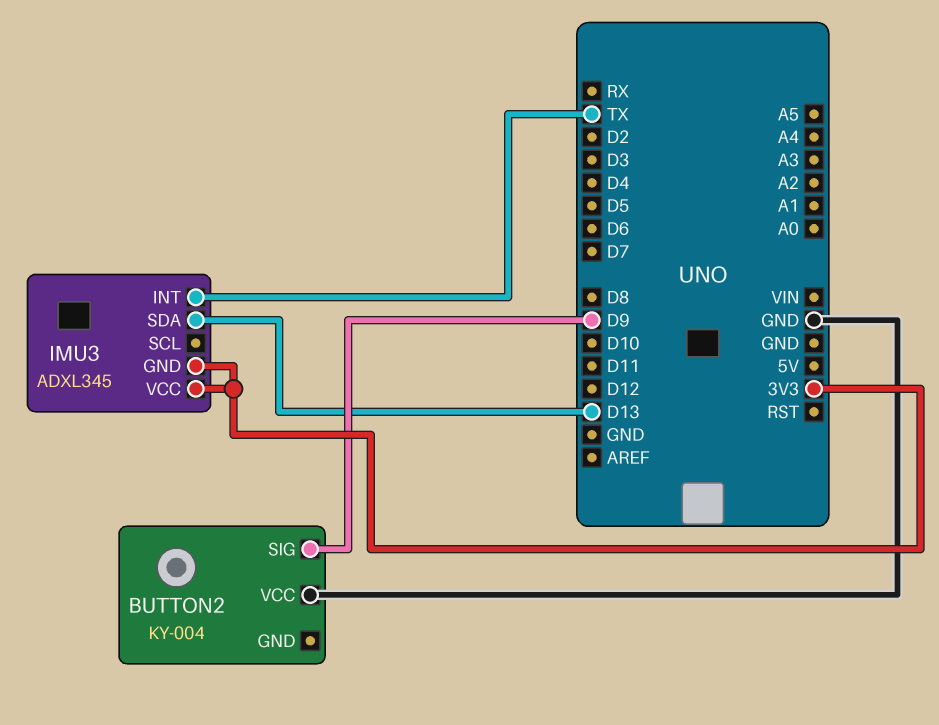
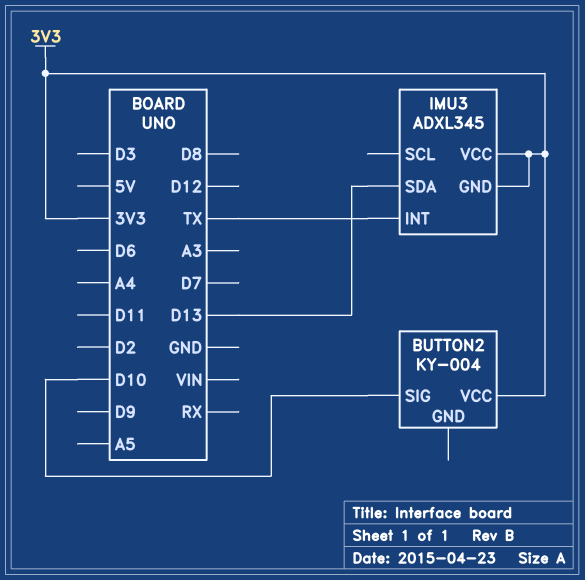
BUTTON2 pin SIG: D9 -> D10
BUTTON2 pin VCC: GND -> 3V3

